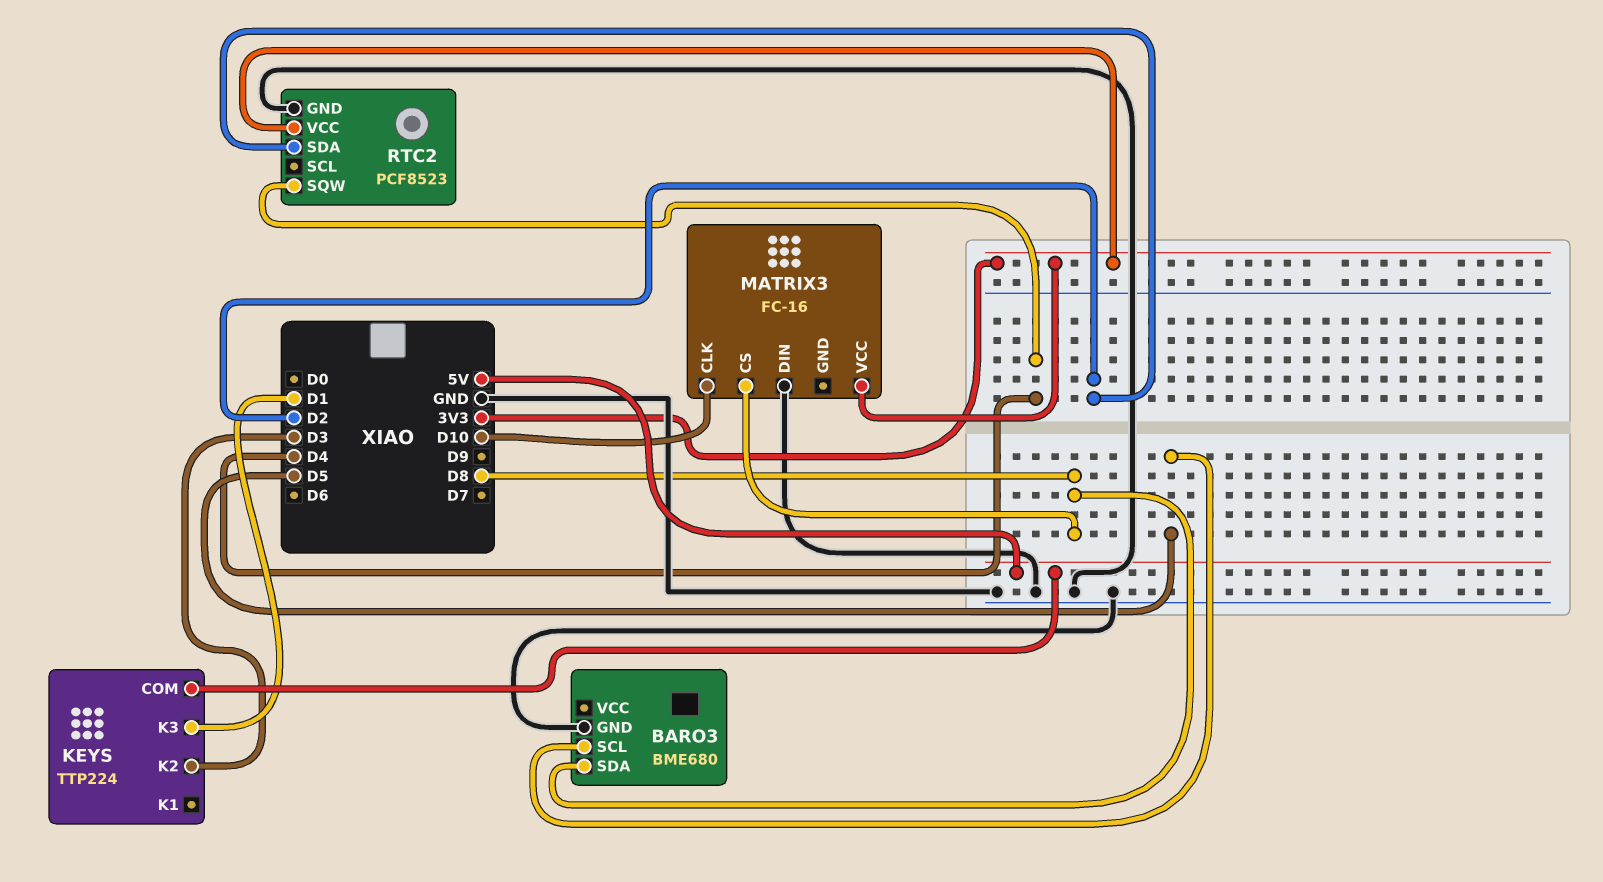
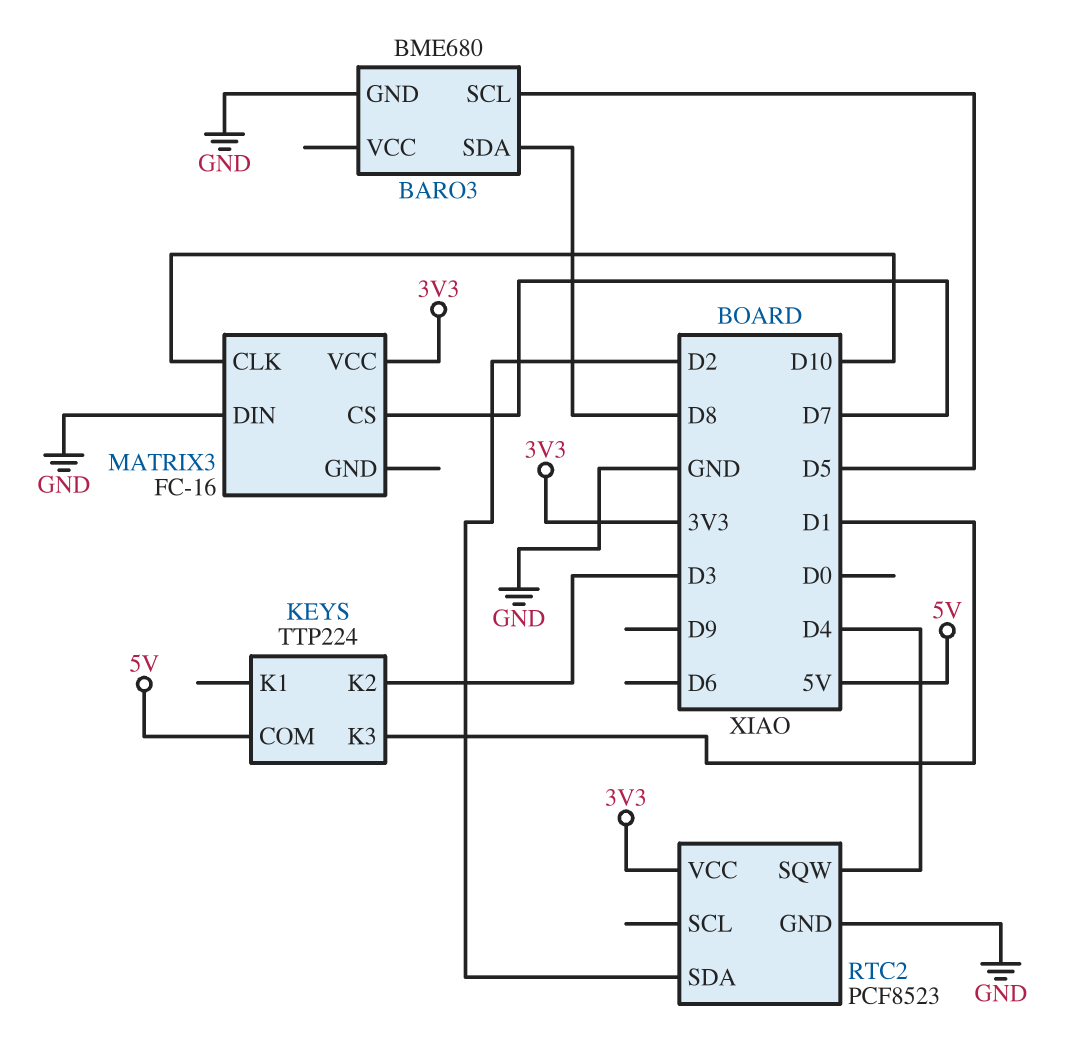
MATRIX3 pin CS: D8 -> D7

